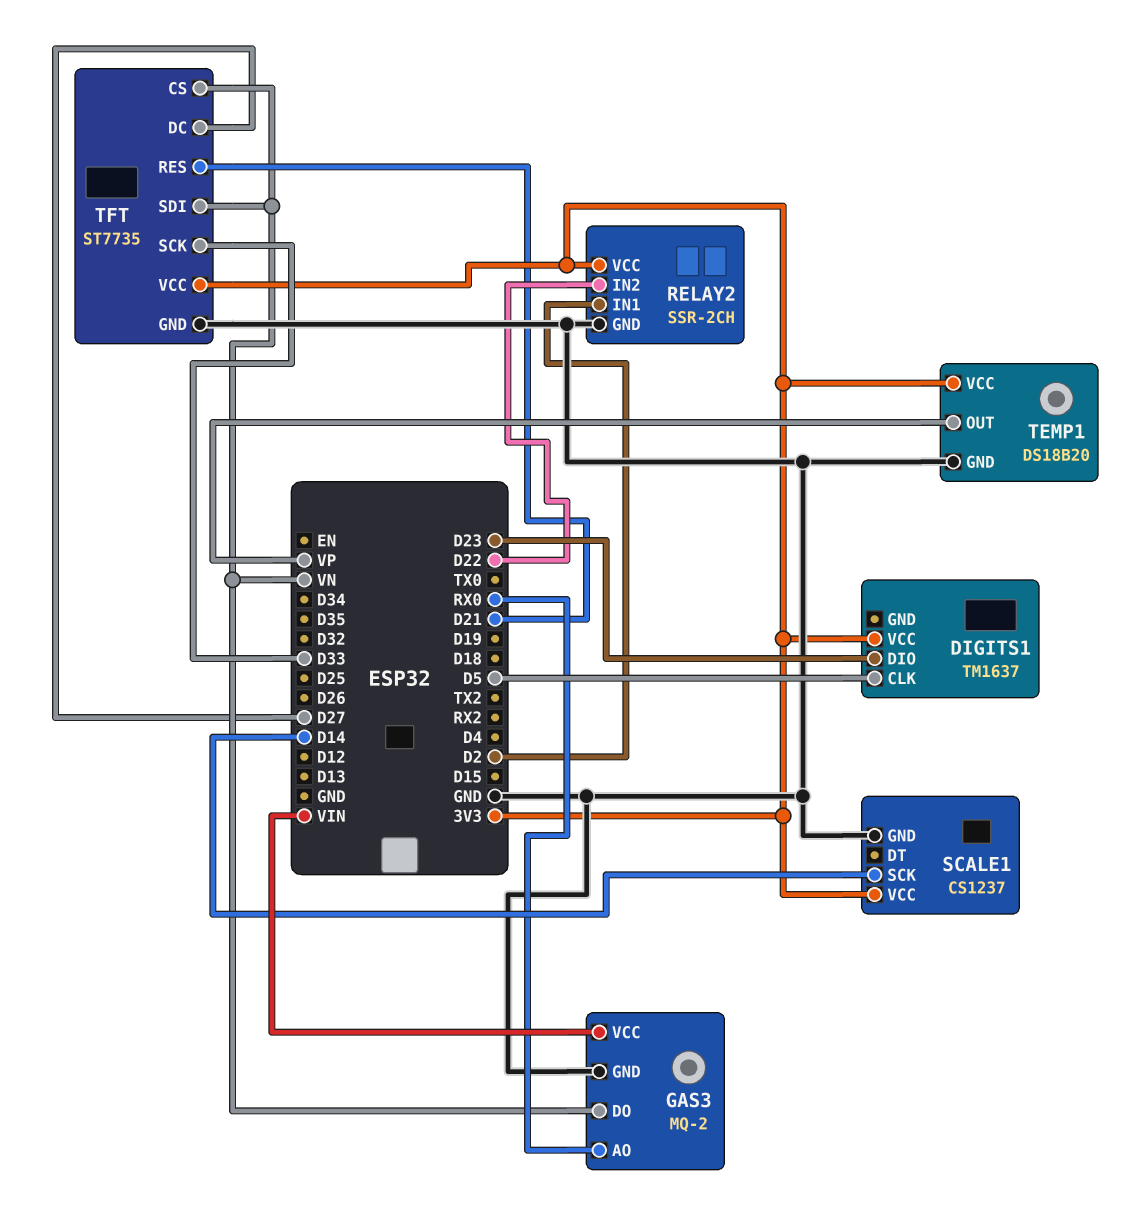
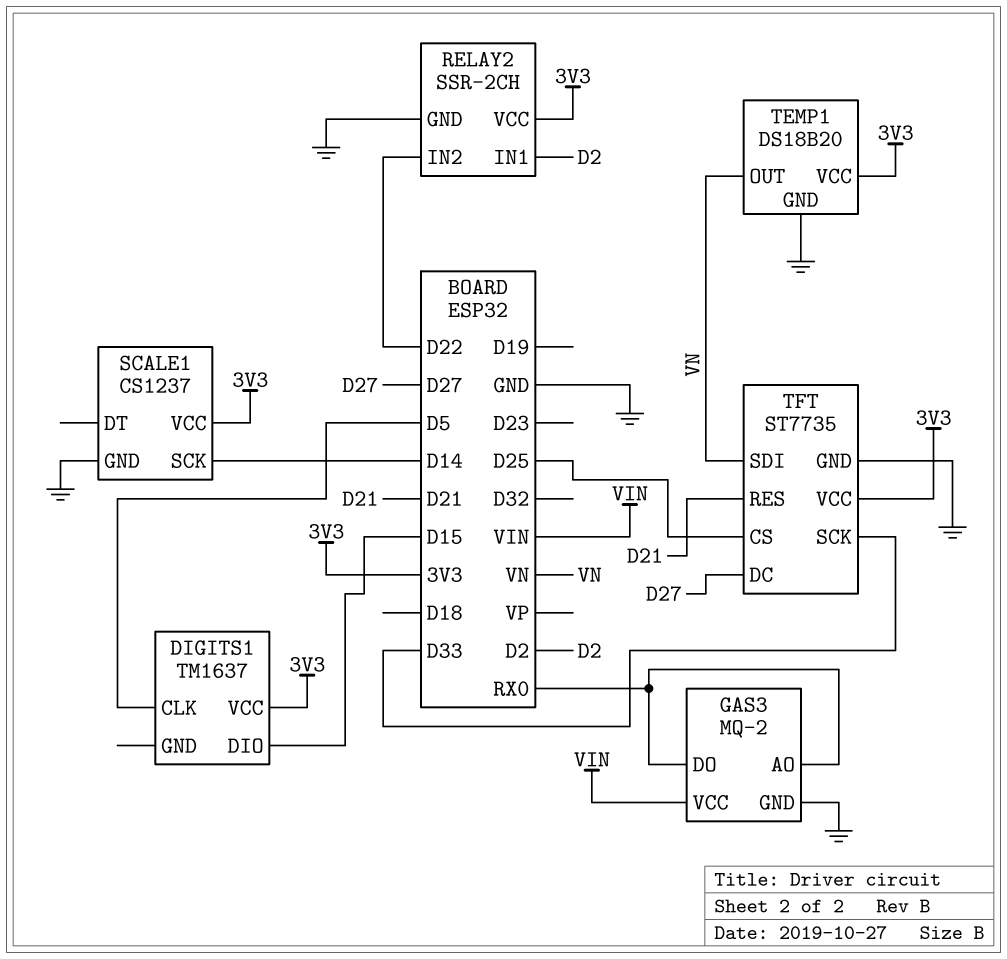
DIGITS1 pin DIO: D23 -> D15
GAS3 pin DO: VN -> RX0
TEMP1 pin OUT: VP -> VN
TFT pin CS: VN -> D25

